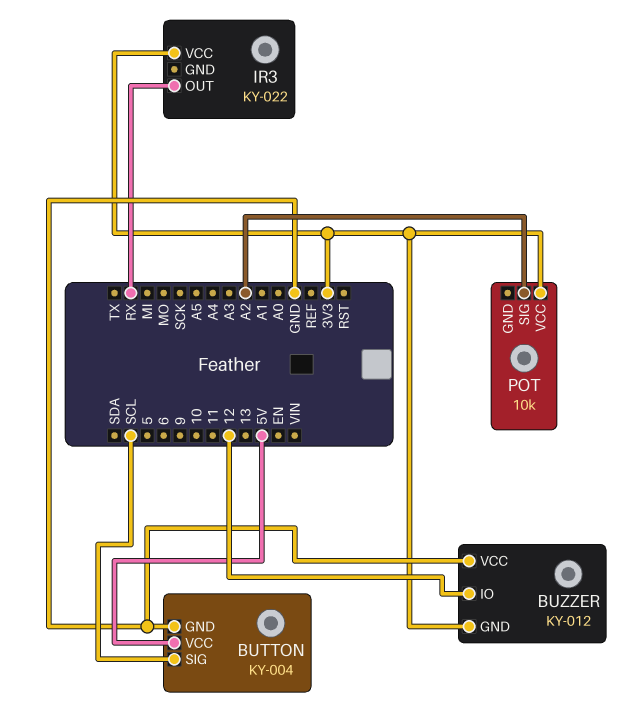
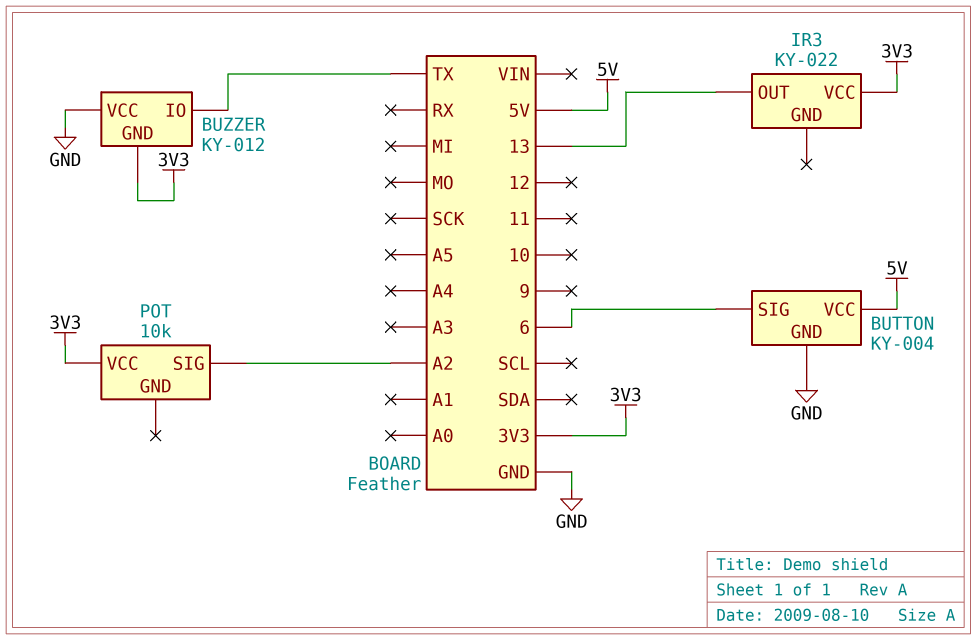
BUTTON pin SIG: SCL -> 6
BUZZER pin IO: 12 -> TX
IR3 pin OUT: RX -> 13

